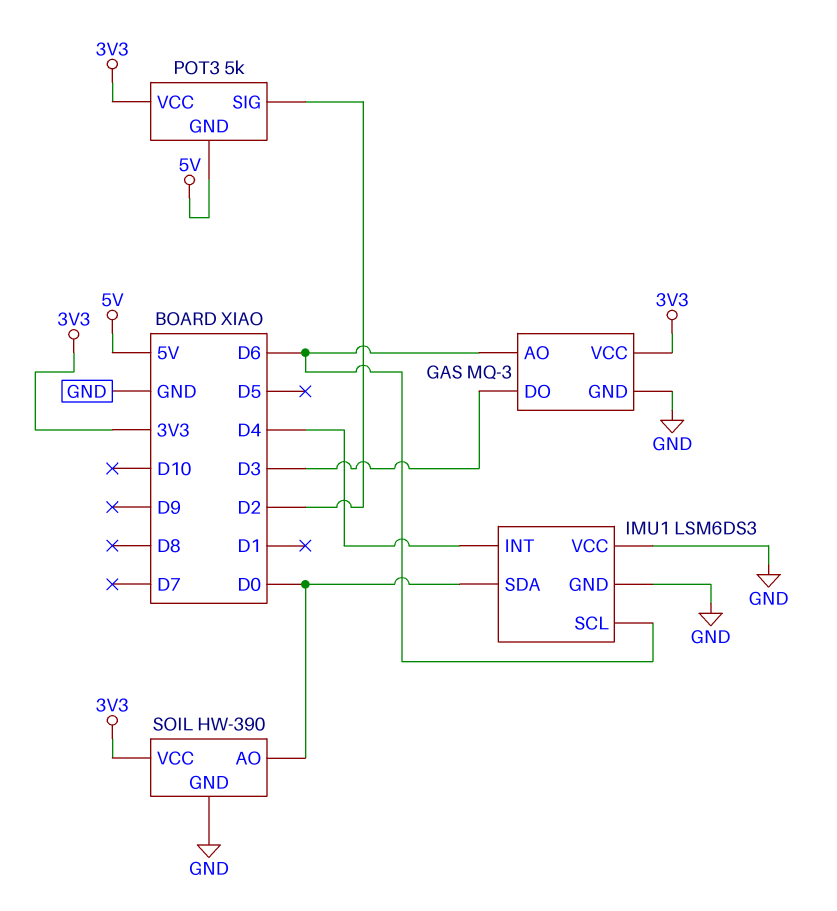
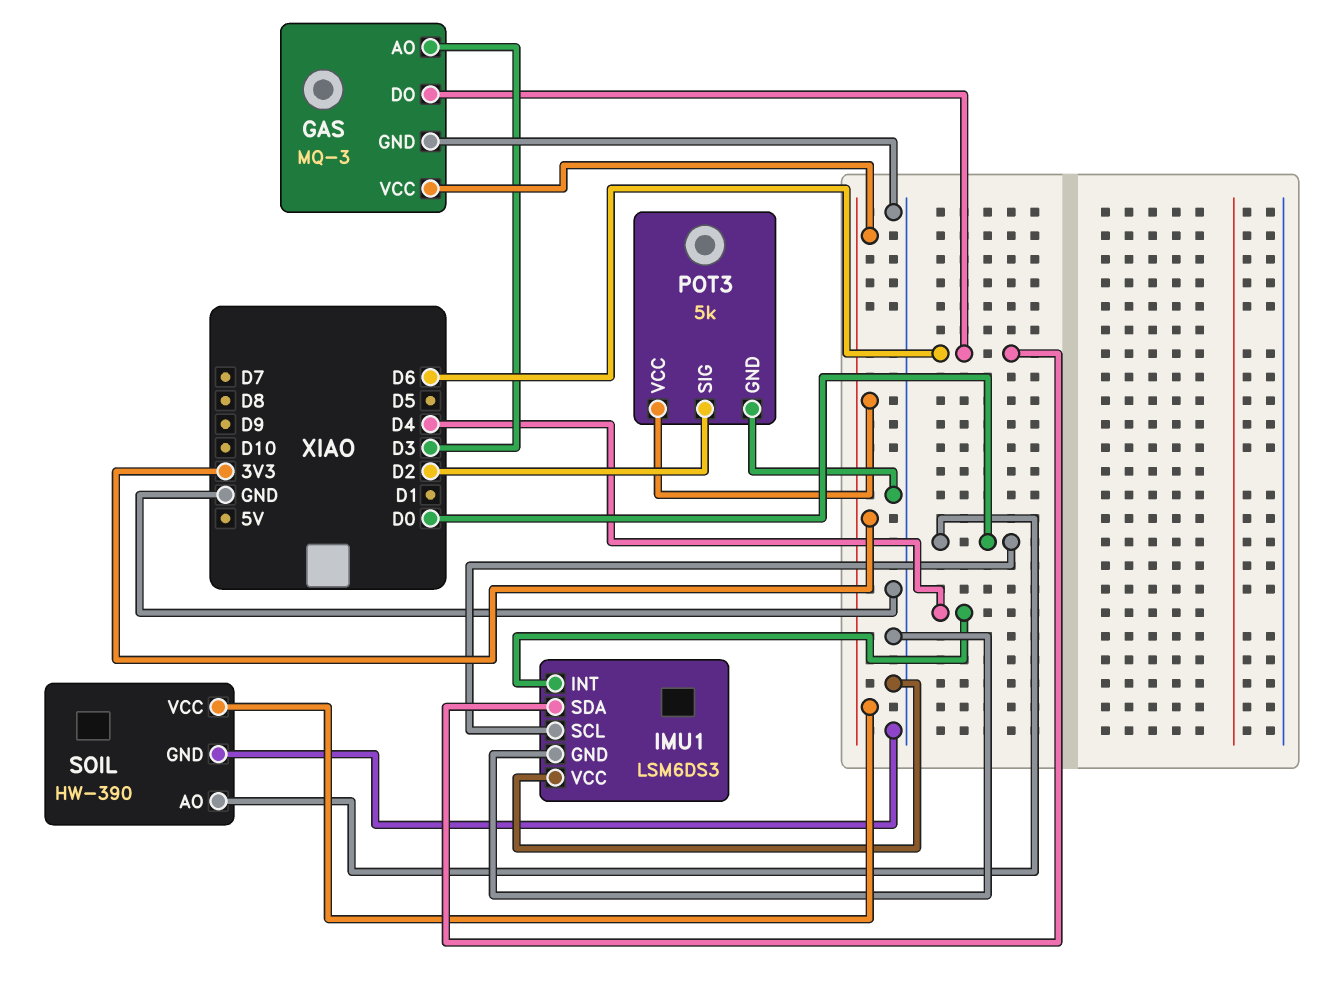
GAS pin AO: D6 -> D3
GAS pin DO: D3 -> D6
IMU1 pin SCL: D6 -> D0
IMU1 pin SDA: D0 -> D6
POT3 pin GND: 5V -> GND

